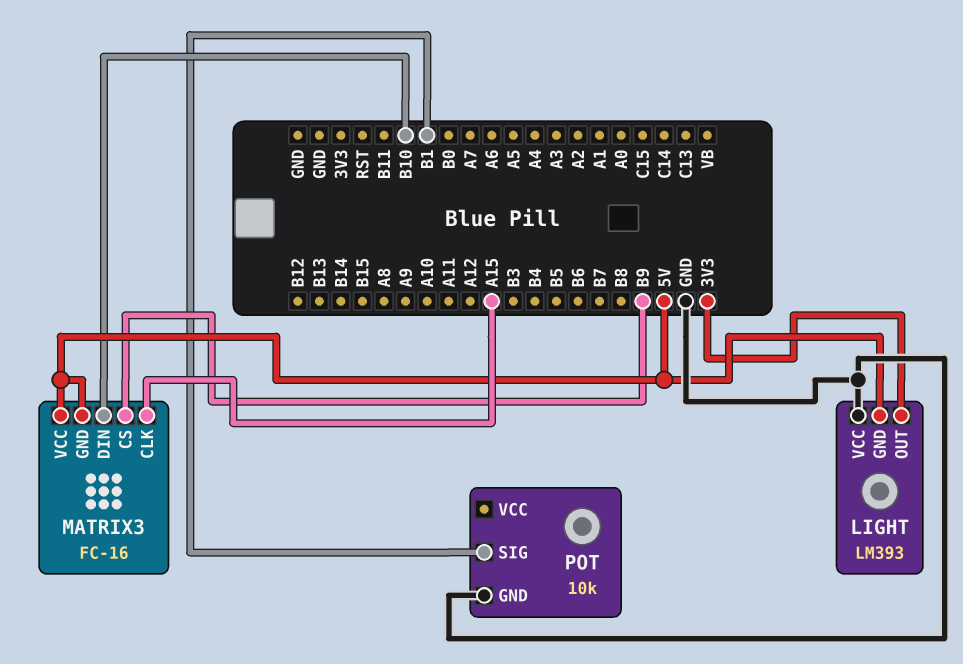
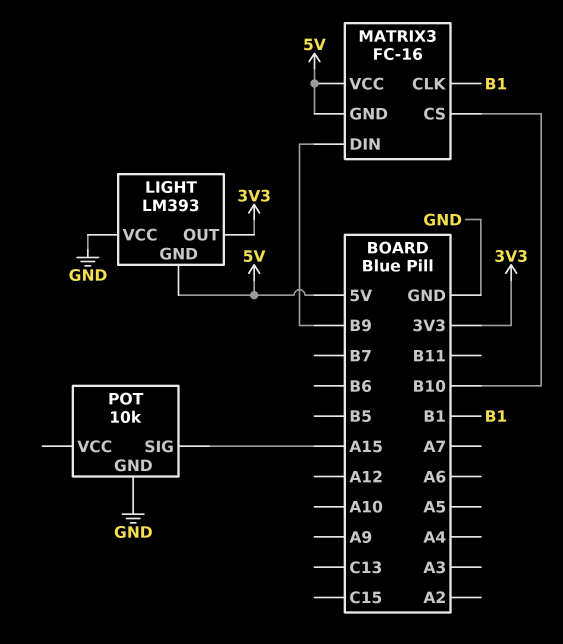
MATRIX3 pin CLK: A15 -> B1
MATRIX3 pin CS: B9 -> B10
MATRIX3 pin DIN: B10 -> B9
POT pin SIG: B1 -> A15

